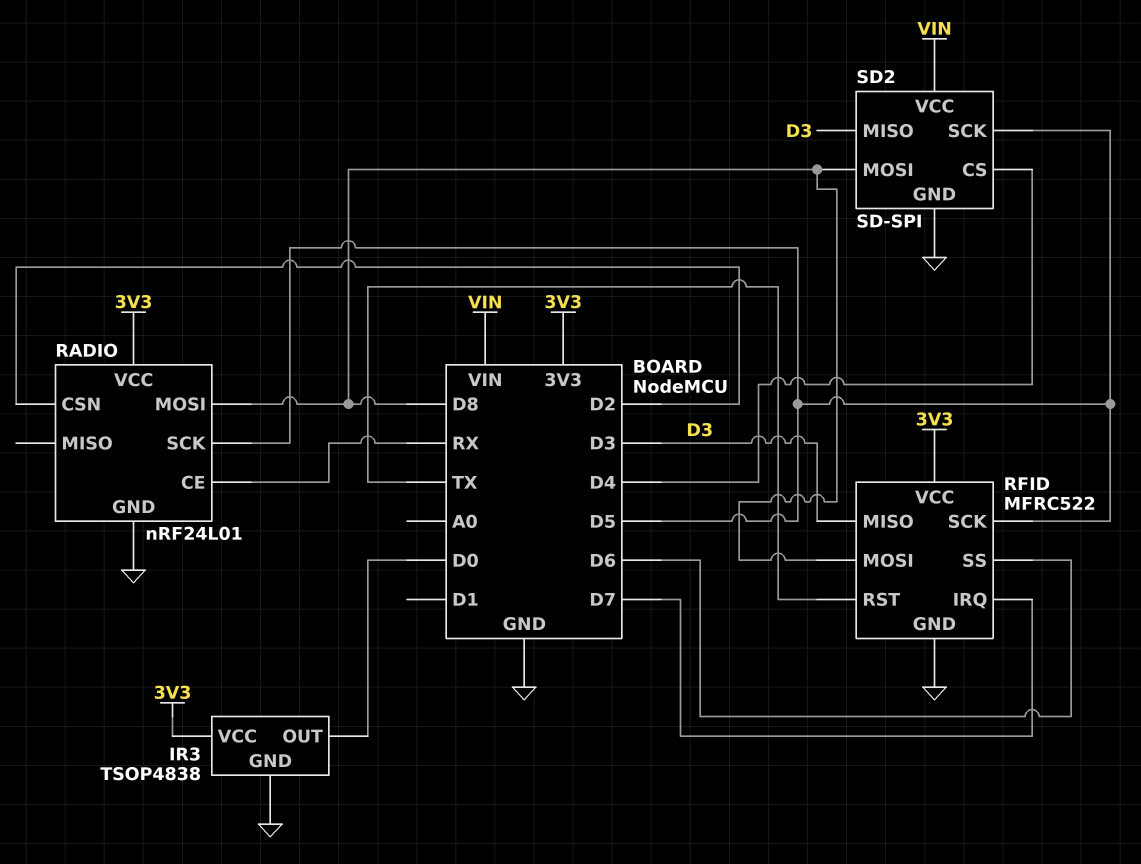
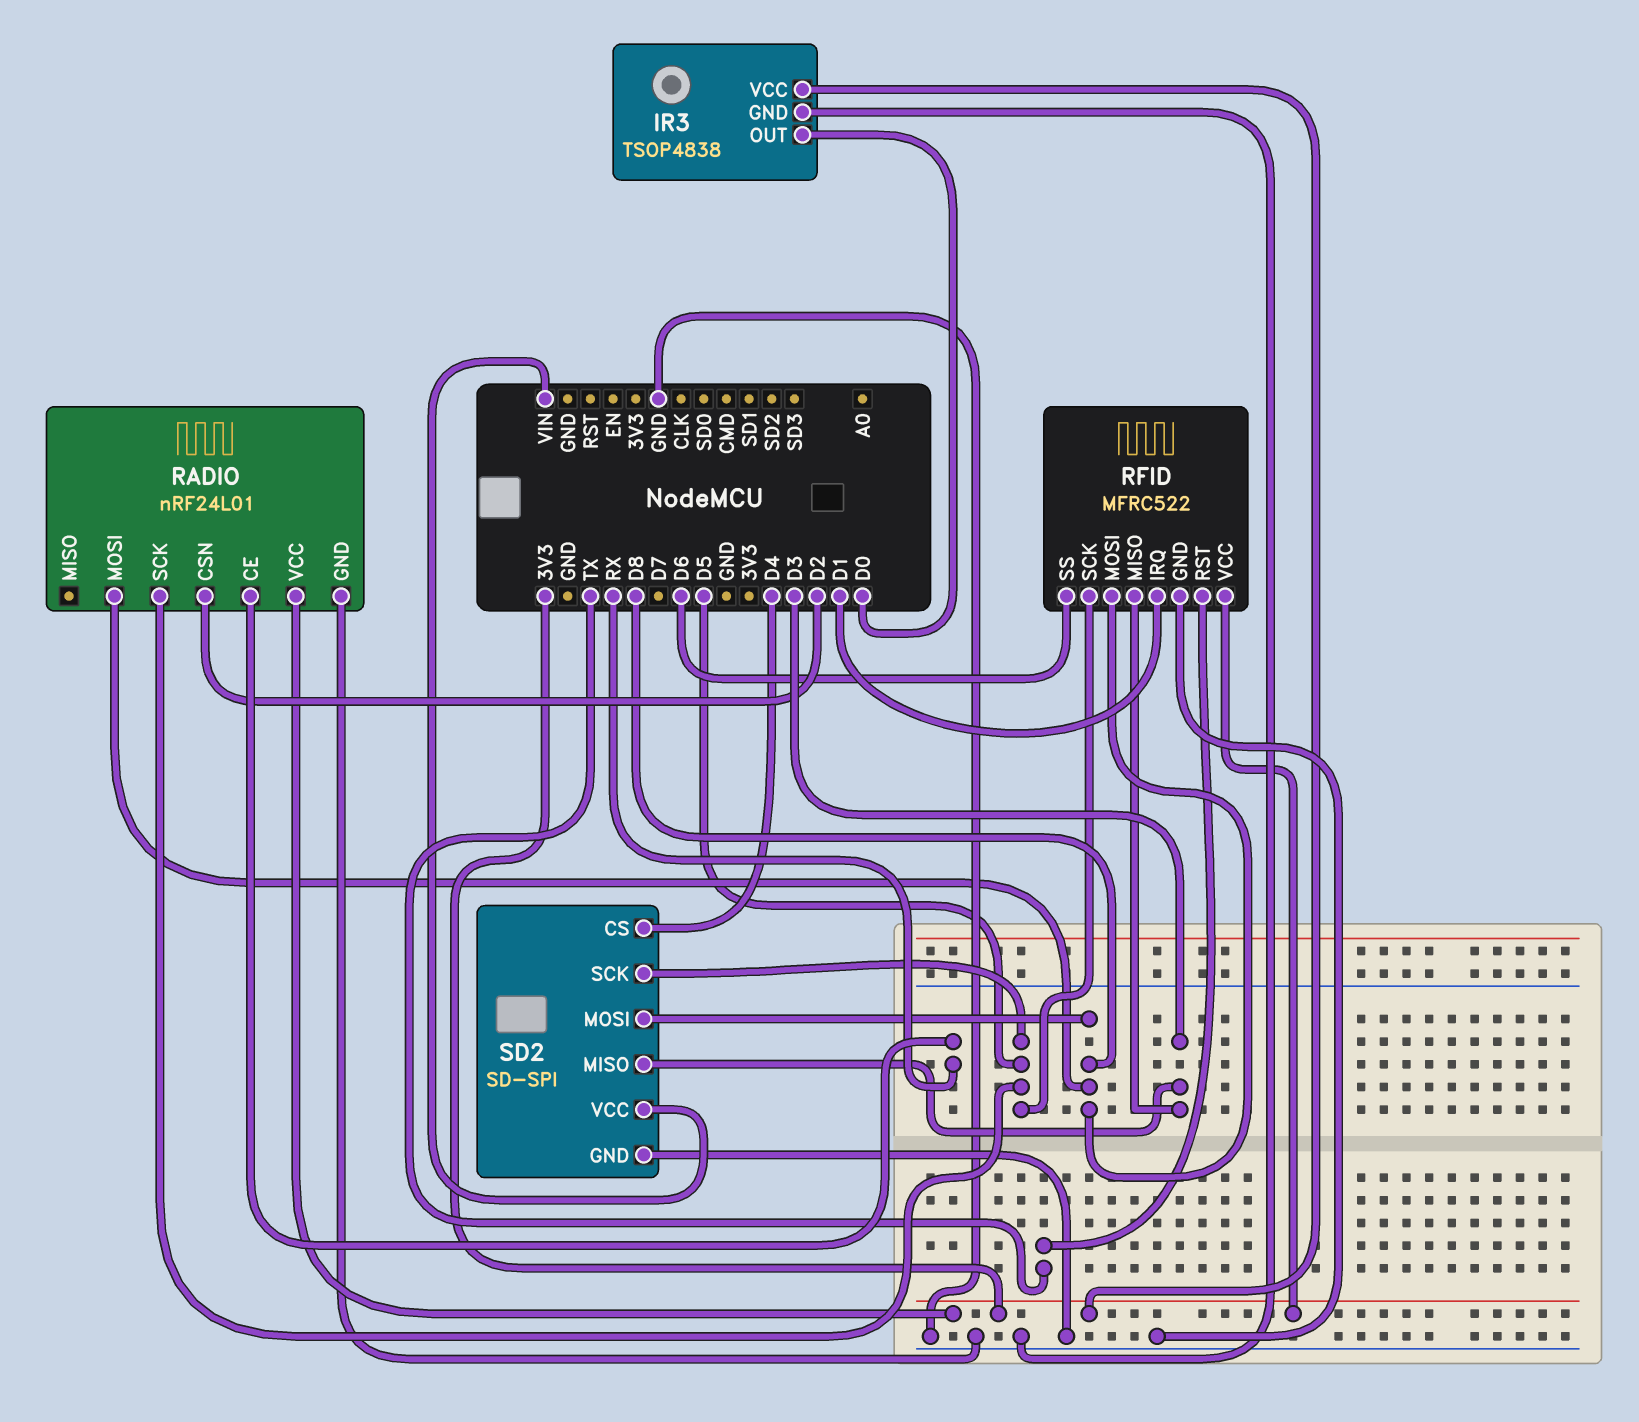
RFID pin IRQ: D7 -> D1

